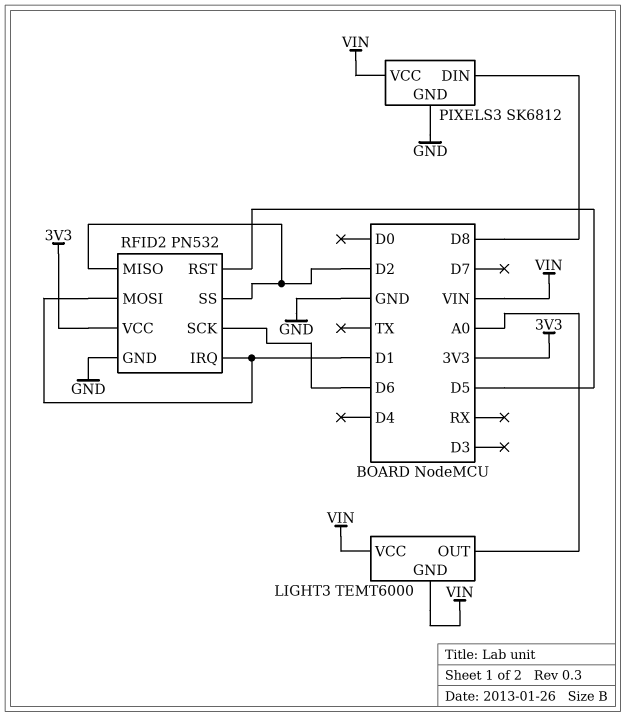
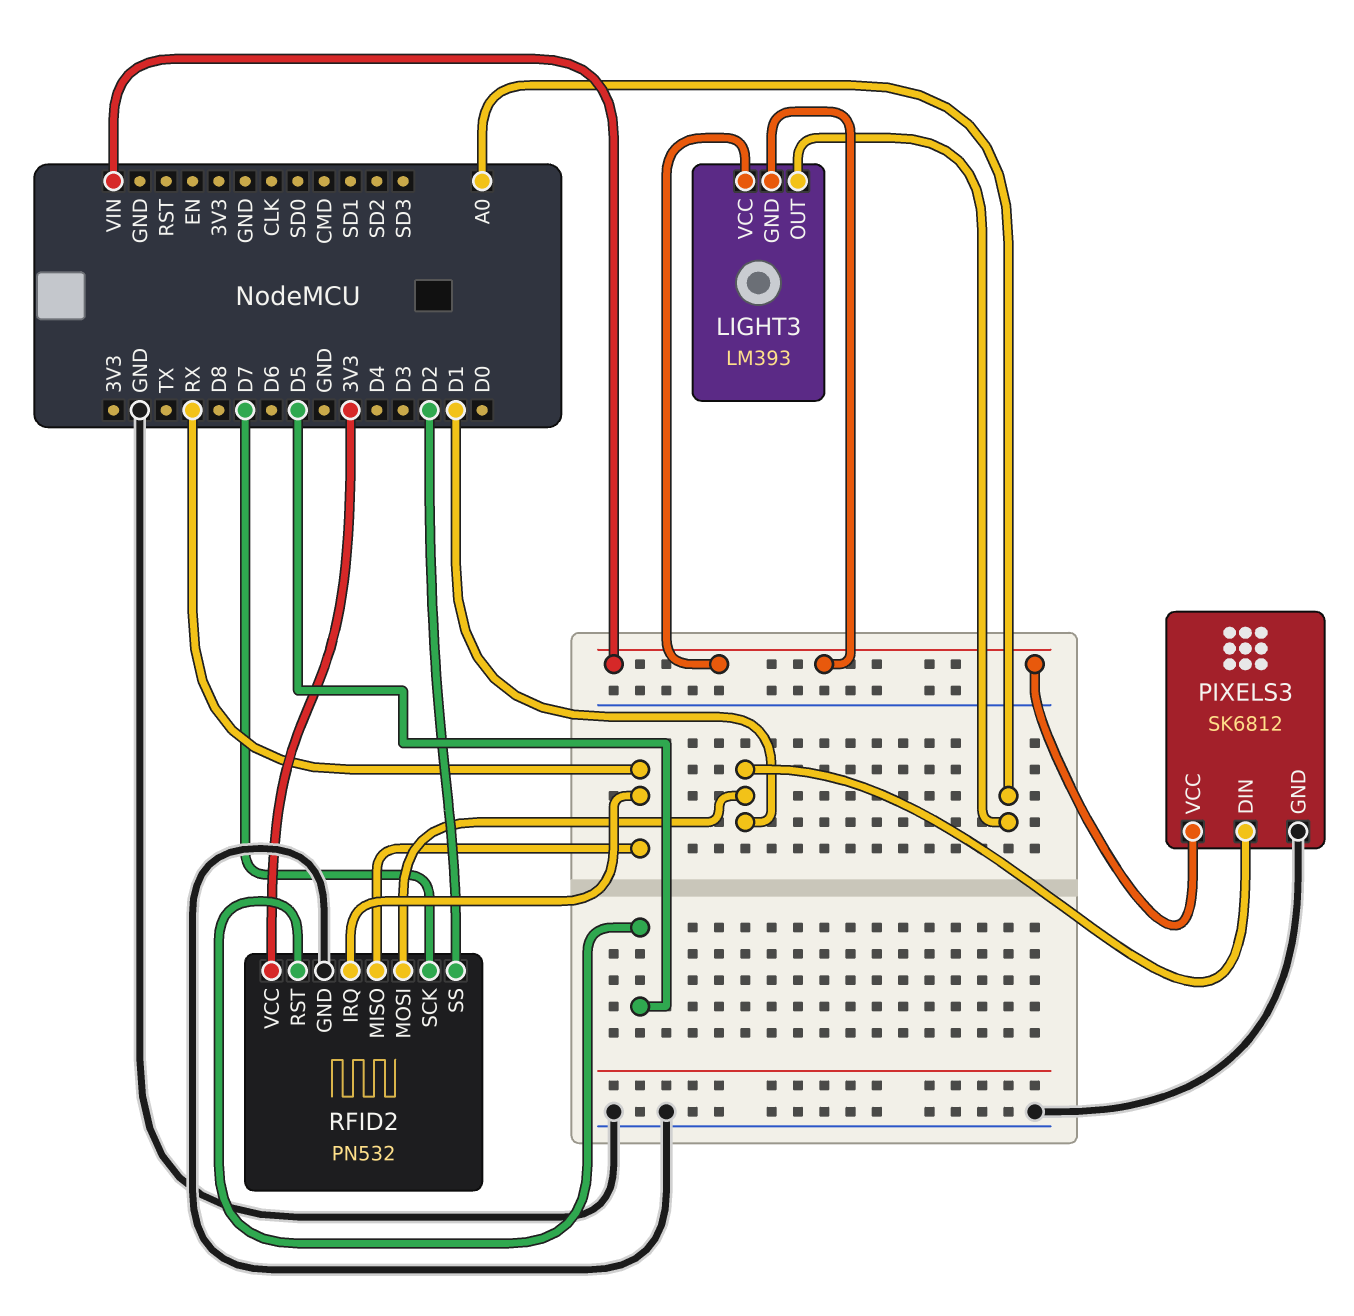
LIGHT3: TEMT6000 -> LM393
PIXELS3 pin DIN: D8 -> D1
RFID2 pin IRQ: D1 -> RX
RFID2 pin MISO: D2 -> RX
RFID2 pin SCK: D6 -> D7

